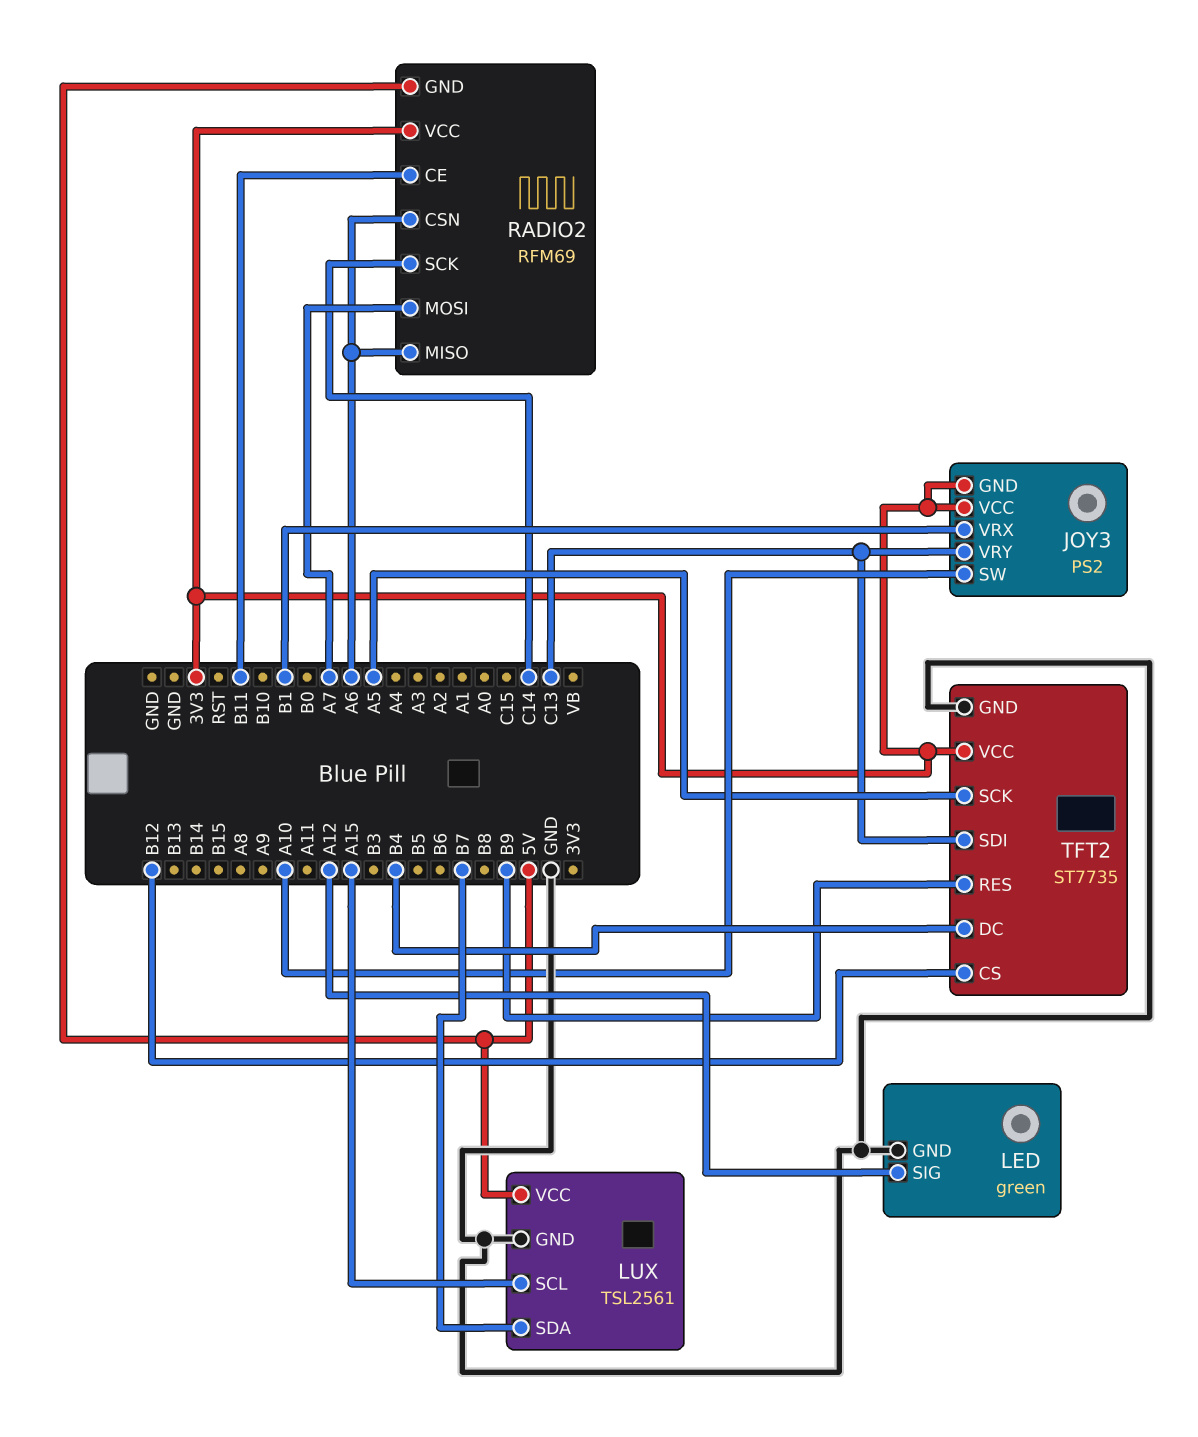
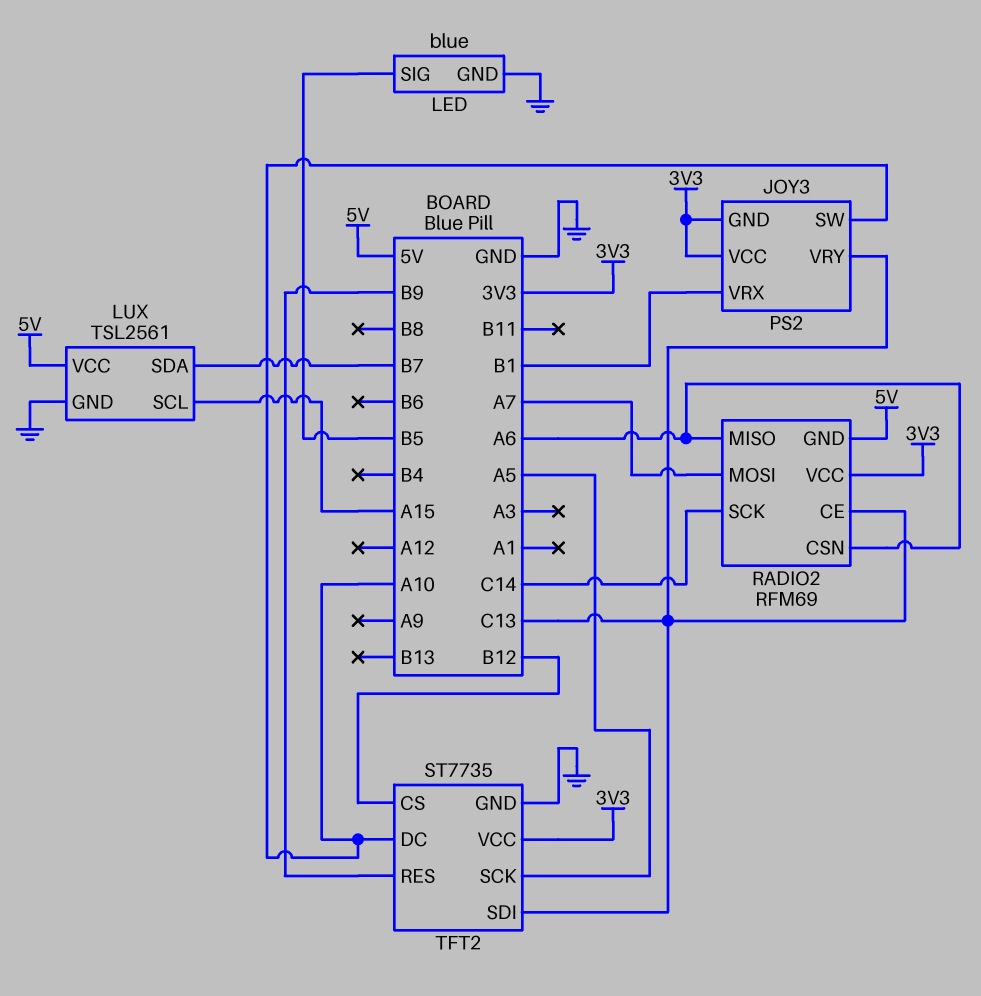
LED: green -> blue
LED pin SIG: A12 -> B5
RADIO2 pin CE: B11 -> C13
TFT2 pin DC: B4 -> A10

